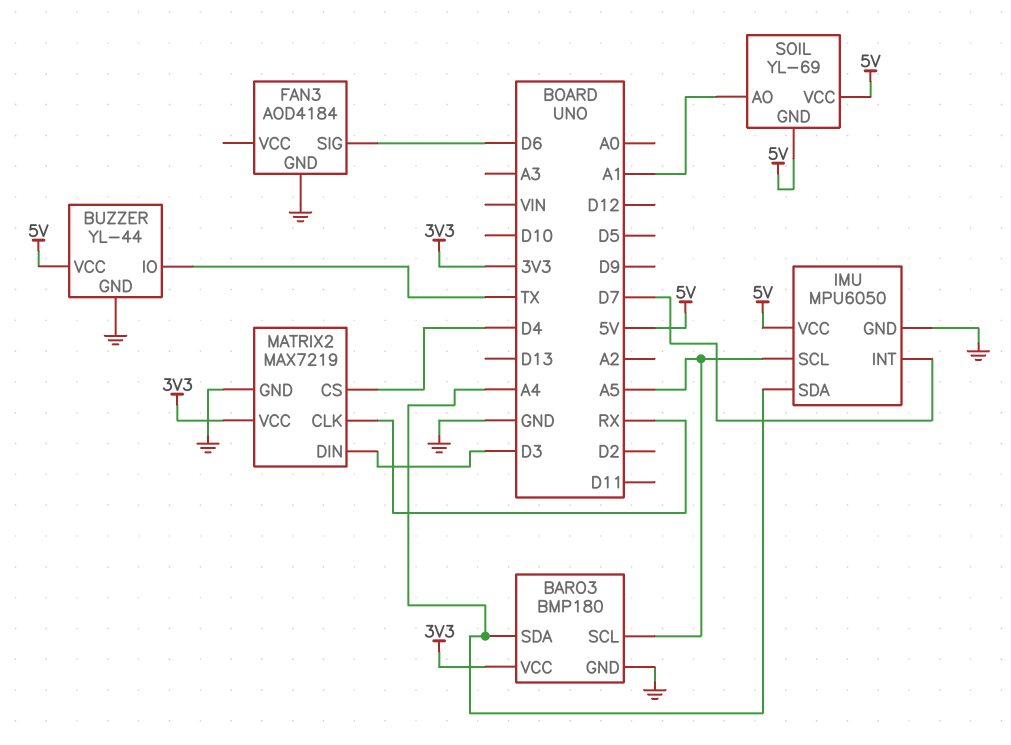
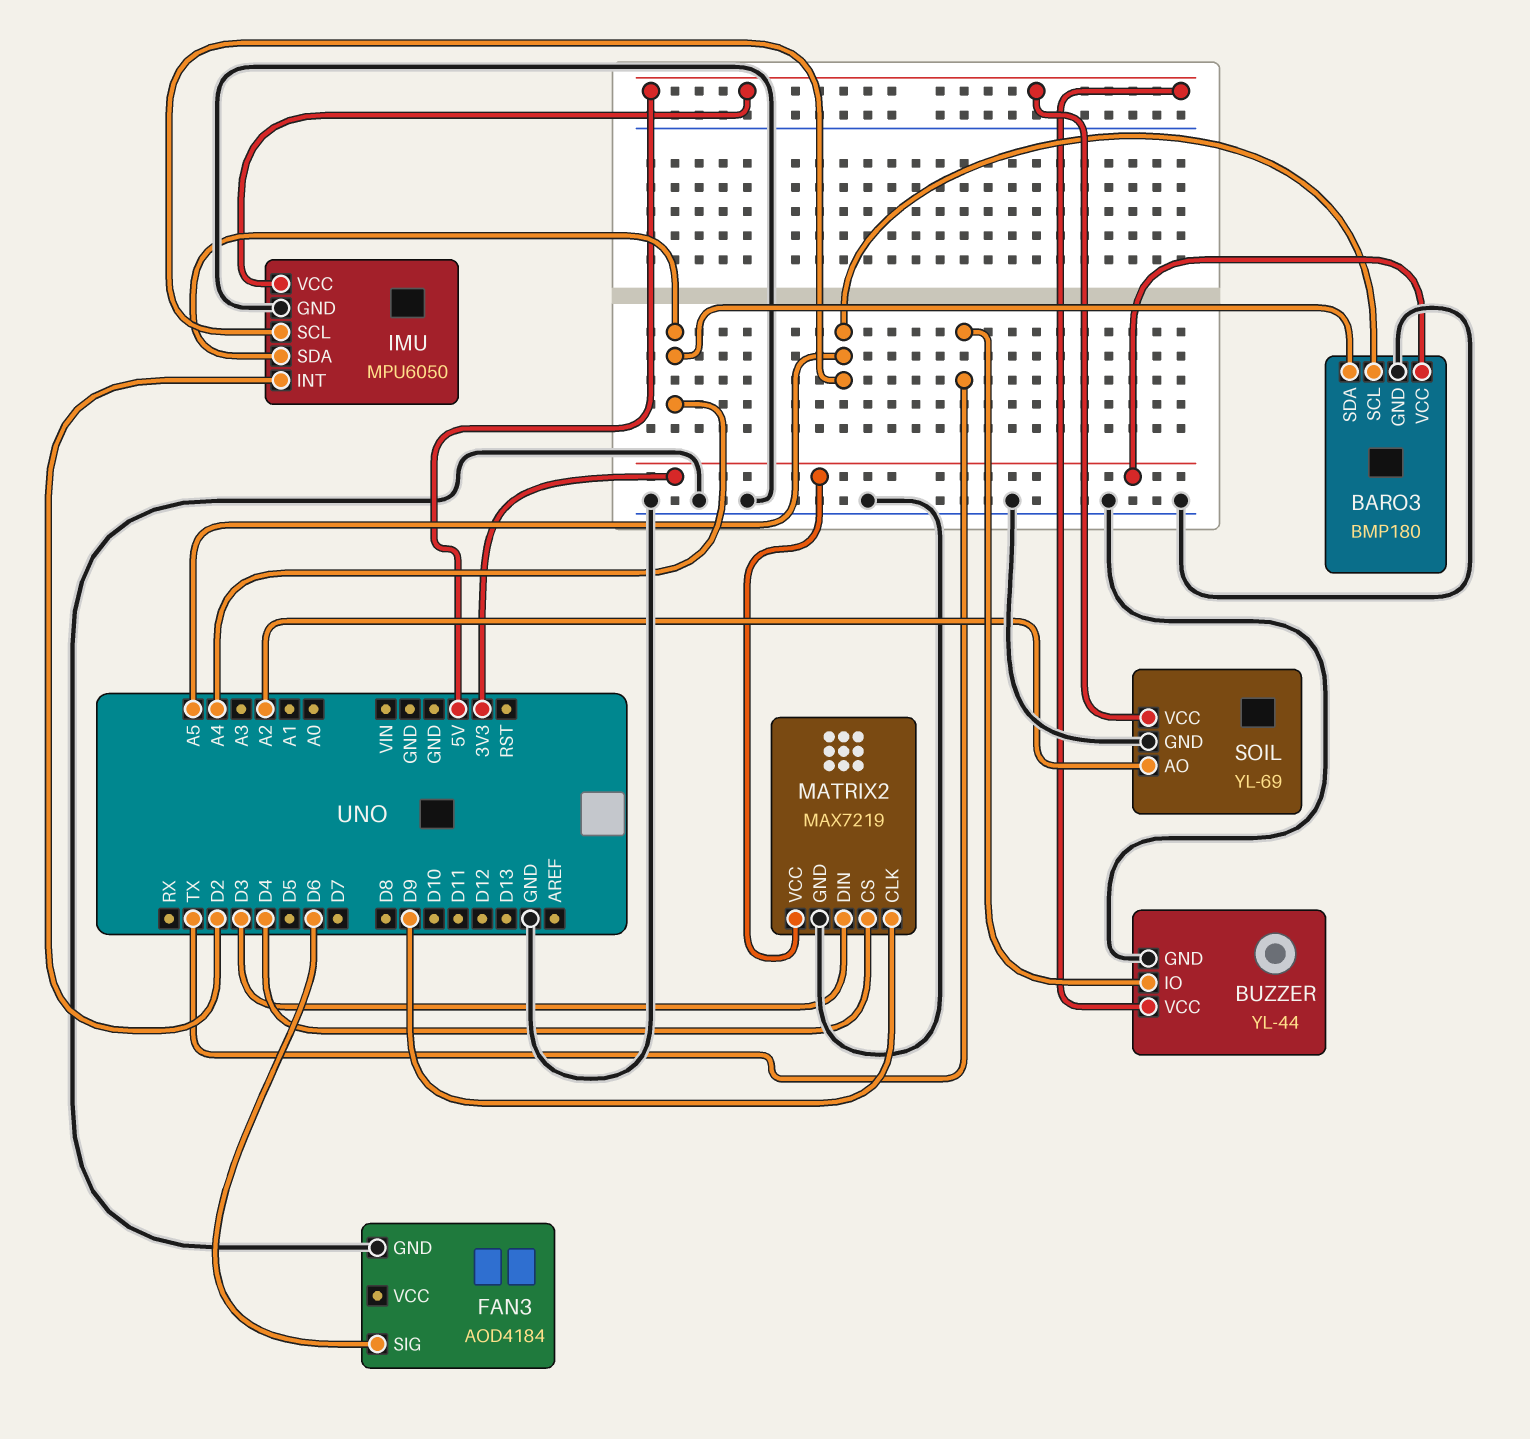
IMU pin INT: D7 -> D2
MATRIX2 pin CLK: RX -> D9
SOIL pin AO: A1 -> A2
SOIL pin GND: 5V -> GND

